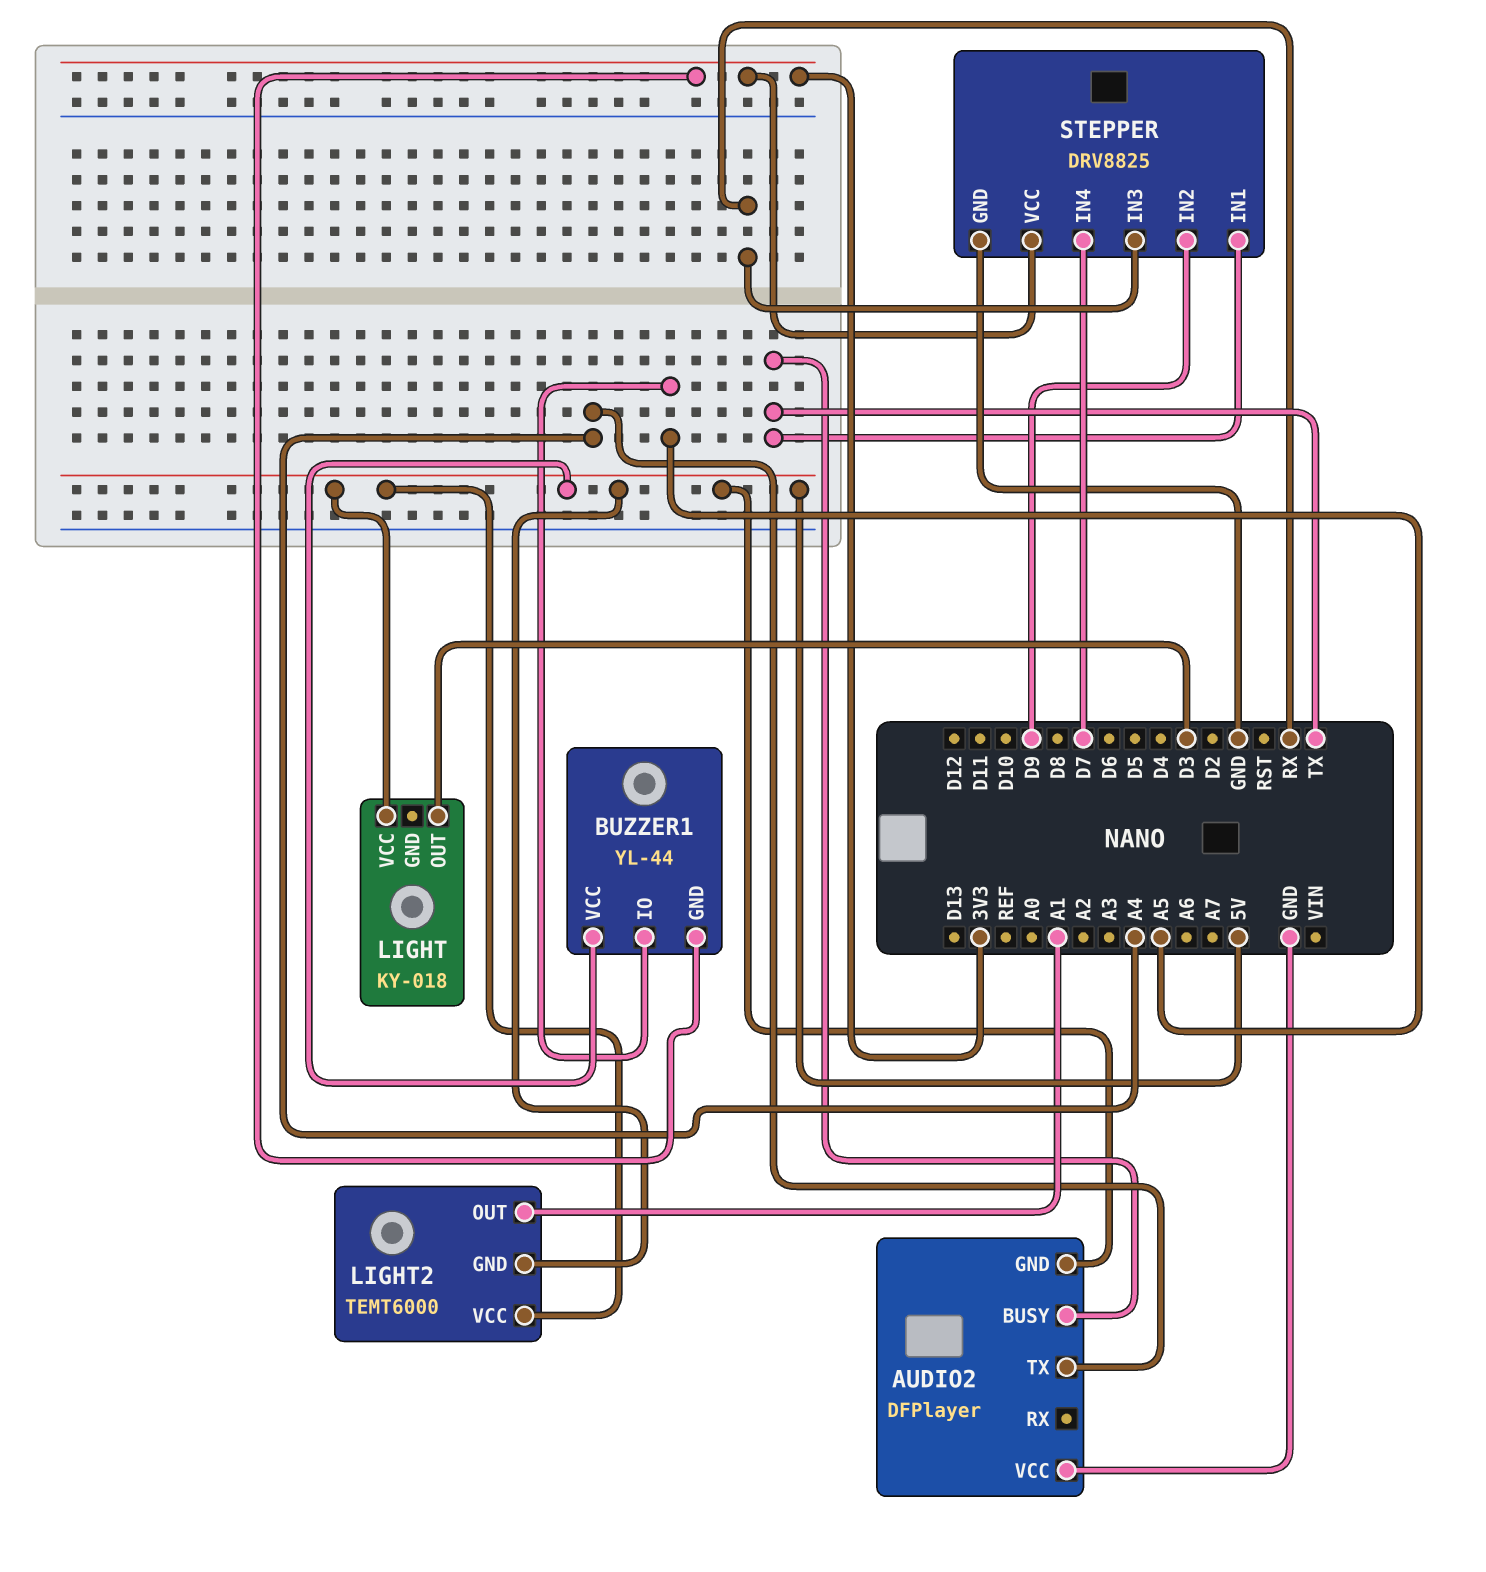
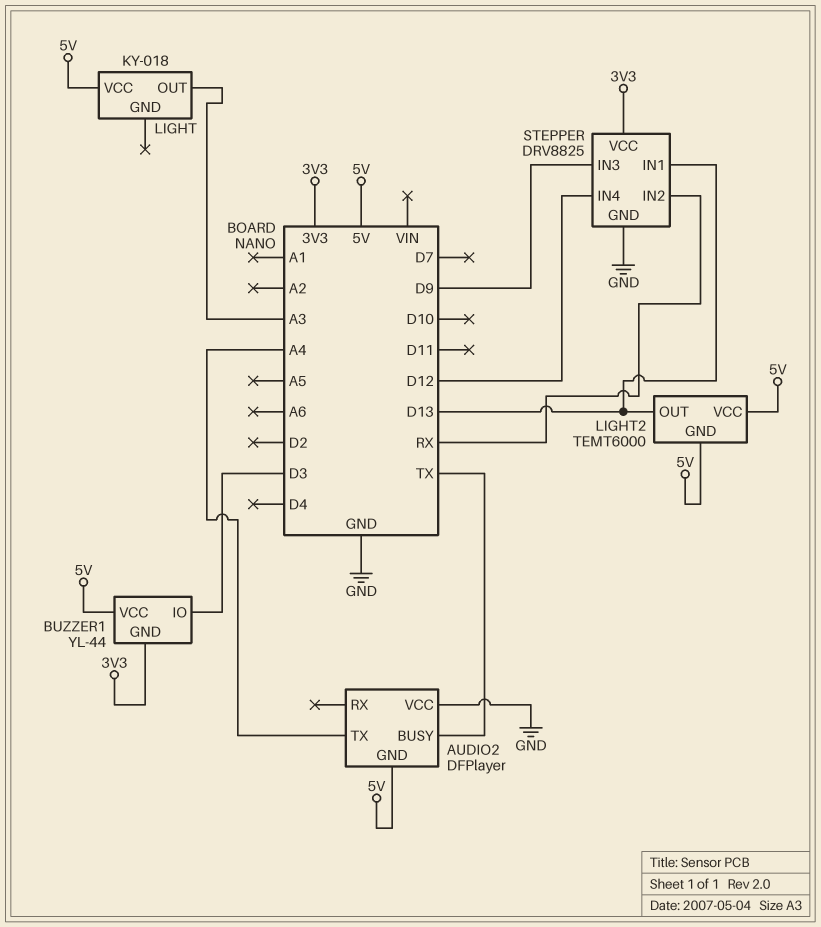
BUZZER1 pin IO: A5 -> D3
LIGHT pin OUT: D3 -> A3
LIGHT2 pin OUT: A1 -> D13
STEPPER pin IN1: TX -> D13
STEPPER pin IN2: D9 -> RX
STEPPER pin IN3: RX -> D9
STEPPER pin IN4: D7 -> D12

